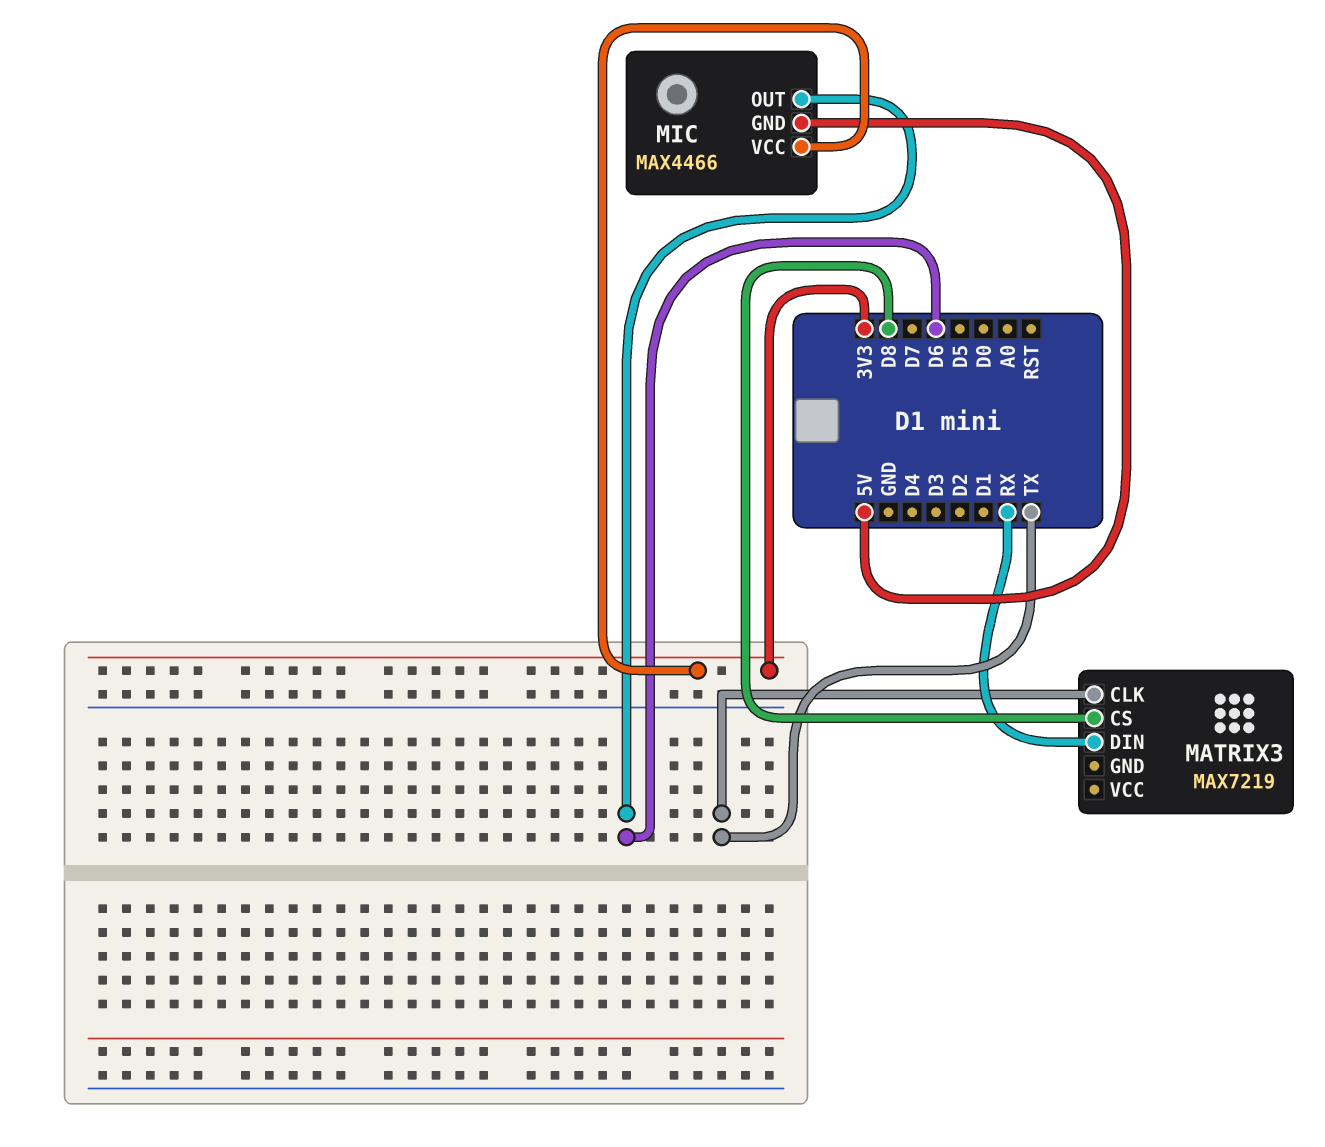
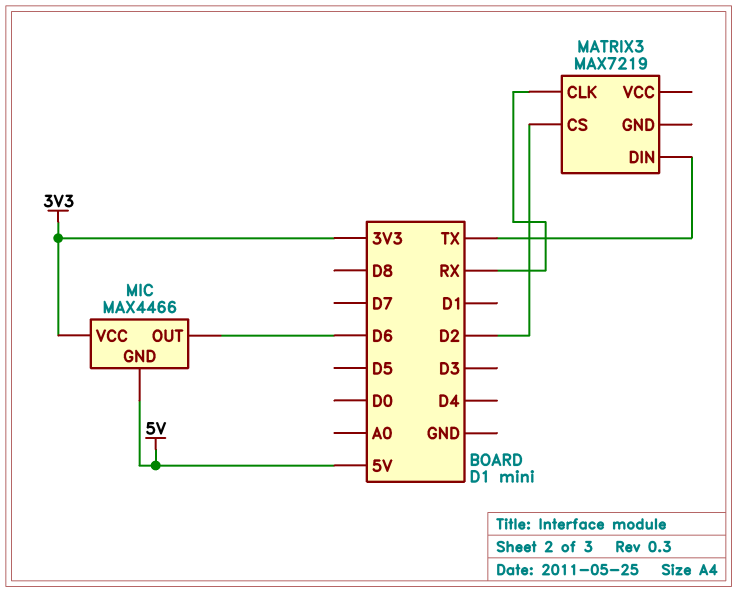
MATRIX3 pin CLK: TX -> RX
MATRIX3 pin CS: D8 -> D2
MATRIX3 pin DIN: RX -> TX

